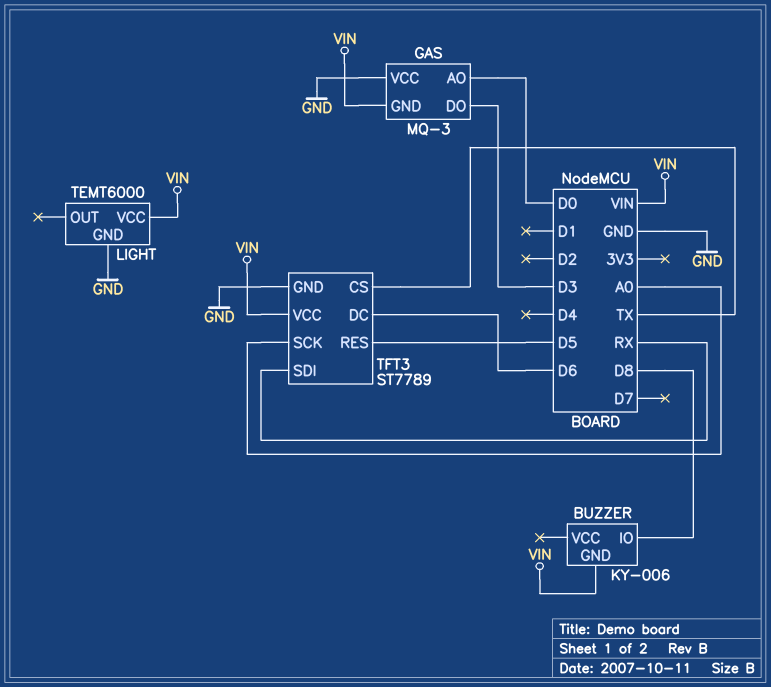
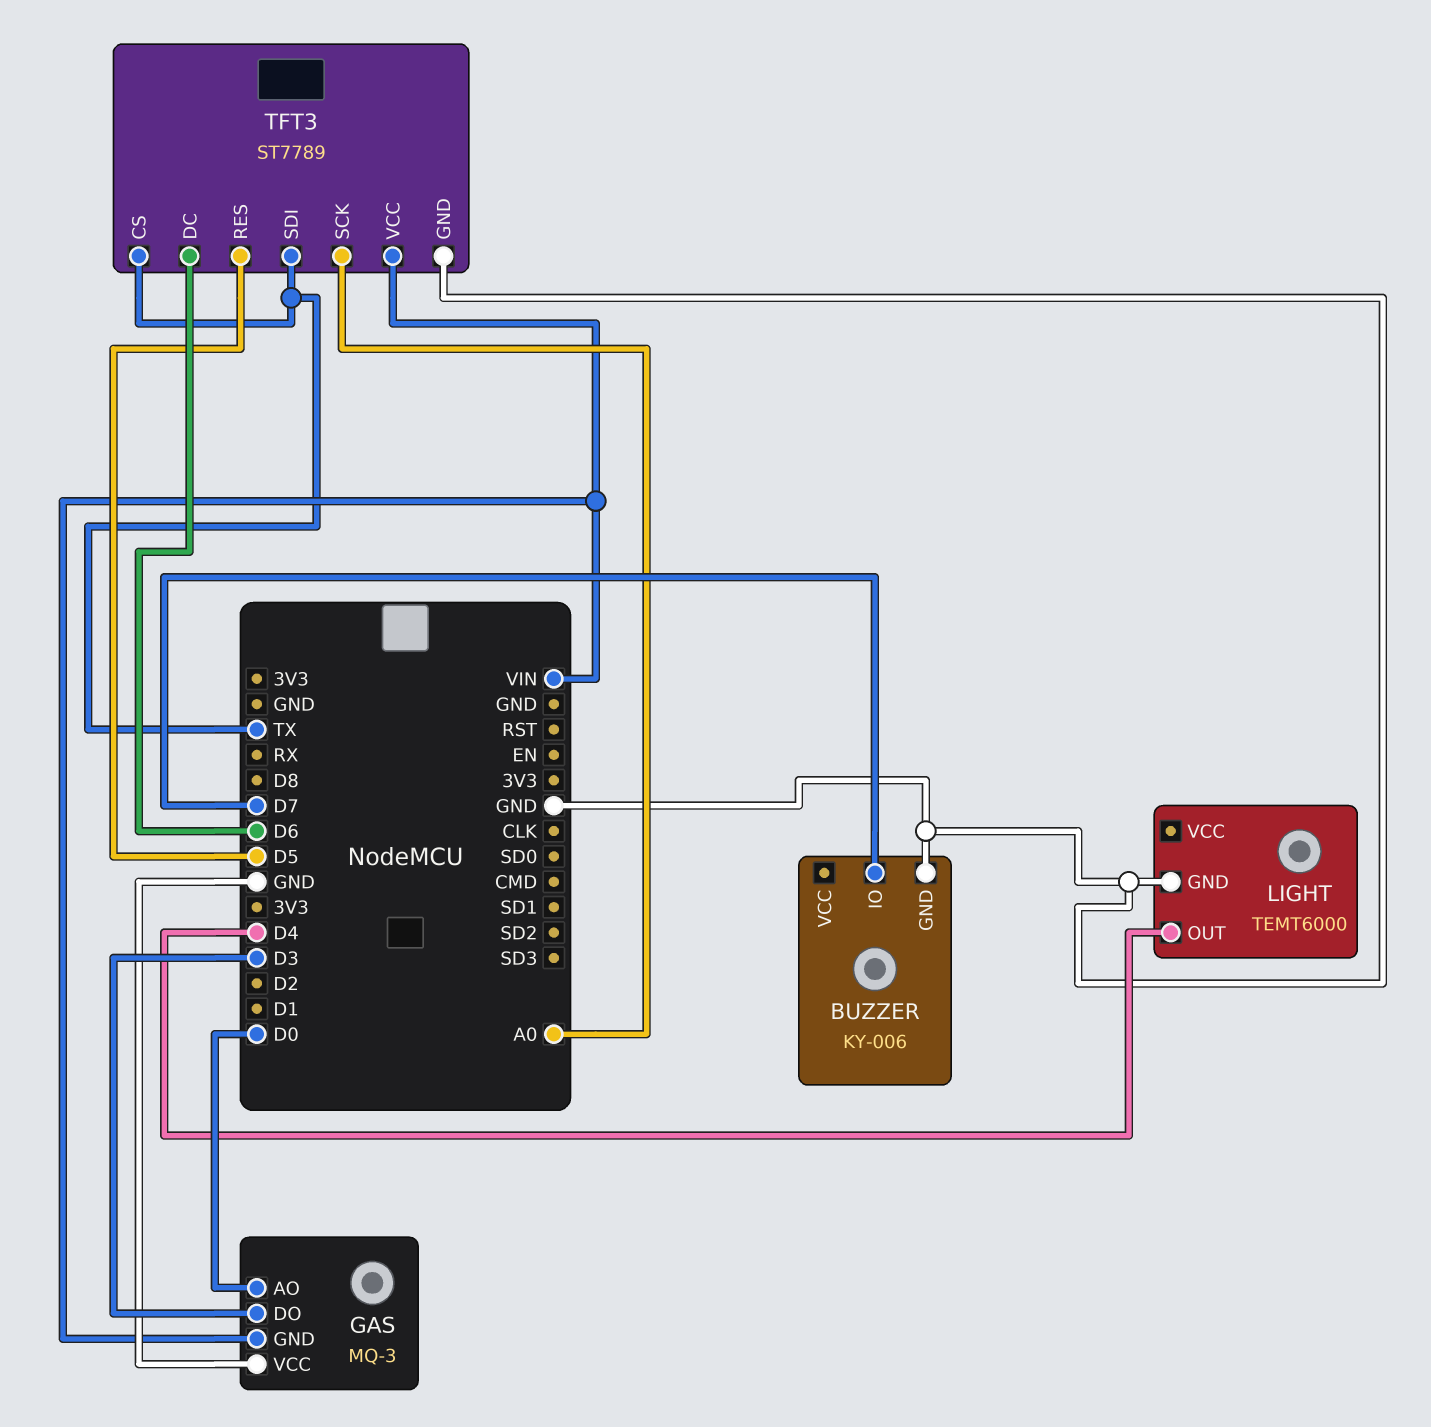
BUZZER pin GND: VIN -> GND
BUZZER pin IO: D8 -> D7
LIGHT pin OUT: none -> D4
LIGHT pin VCC: VIN -> none
TFT3 pin SDI: RX -> TX

